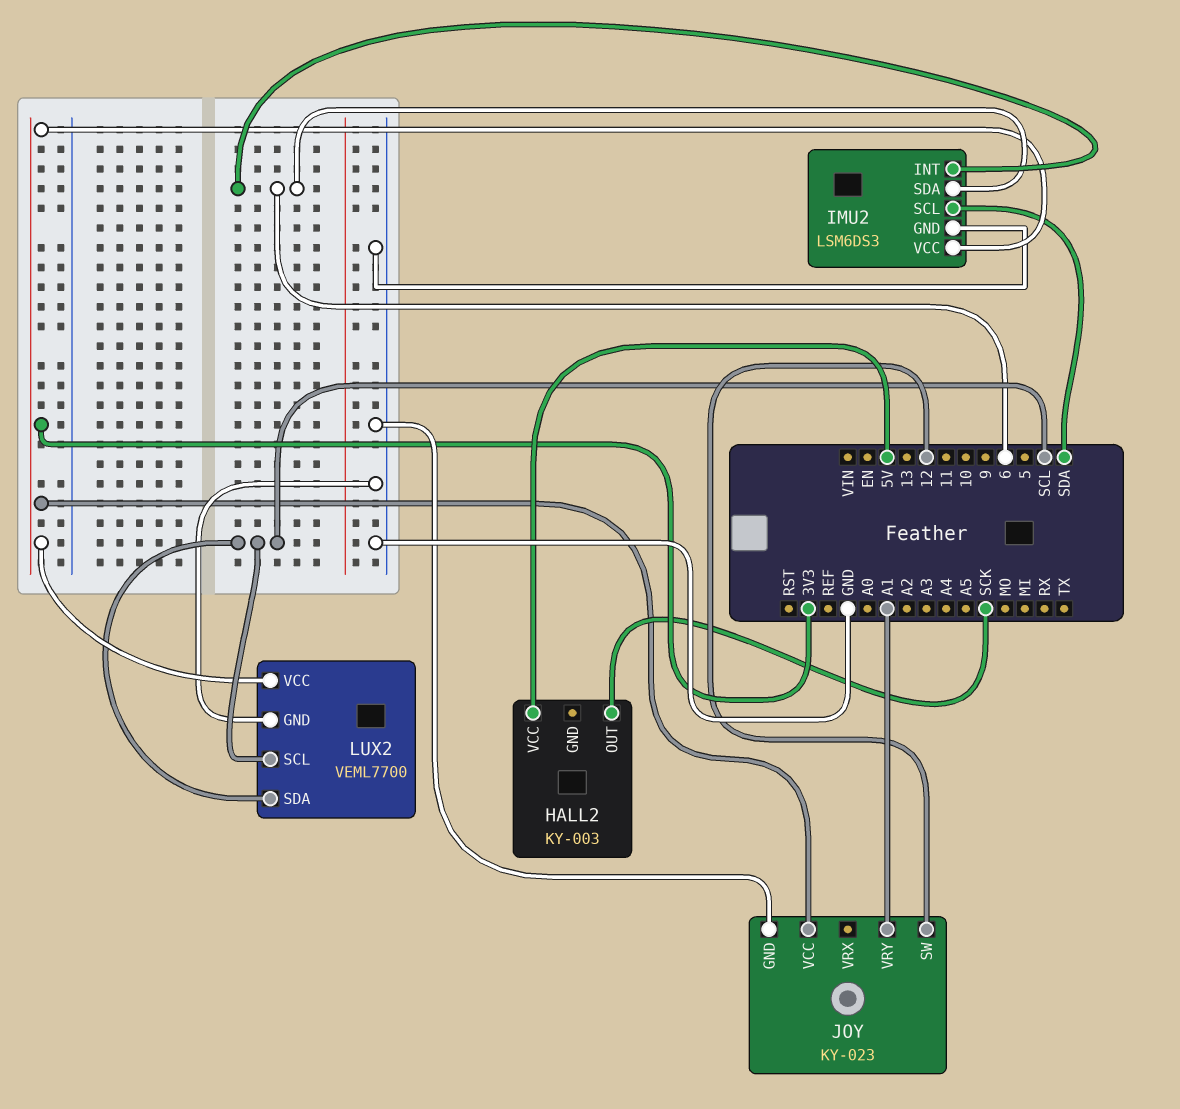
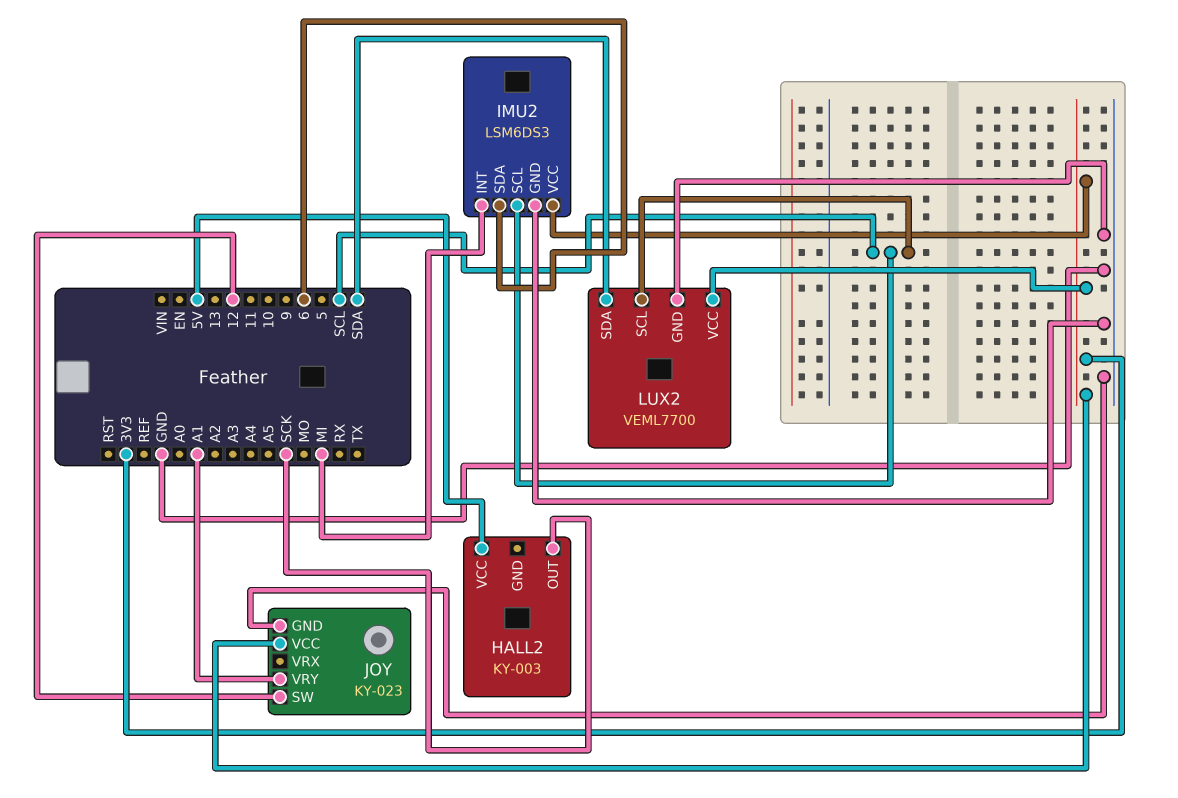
IMU2 pin INT: 6 -> MI
IMU2 pin SCL: SDA -> SCL
LUX2 pin SDA: SCL -> SDA

